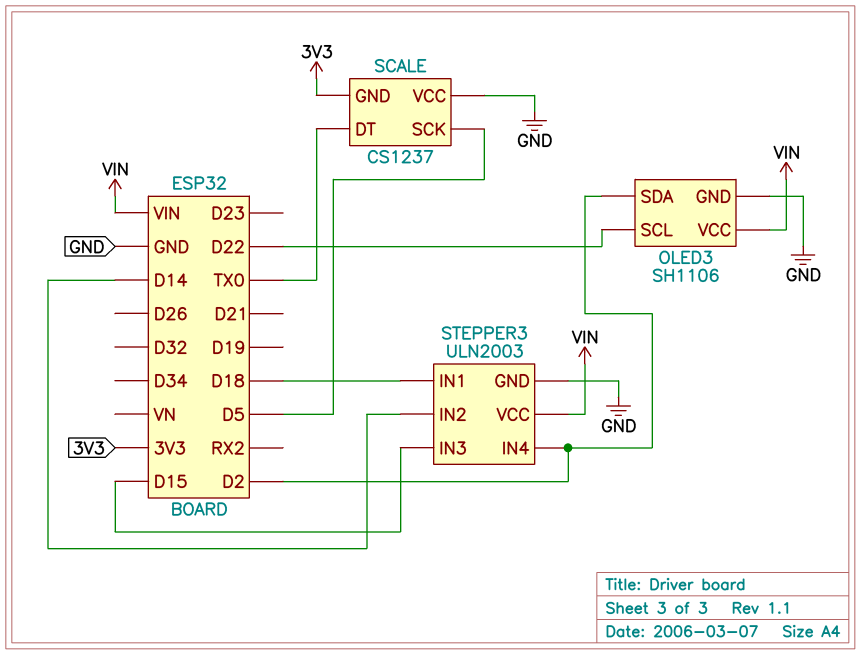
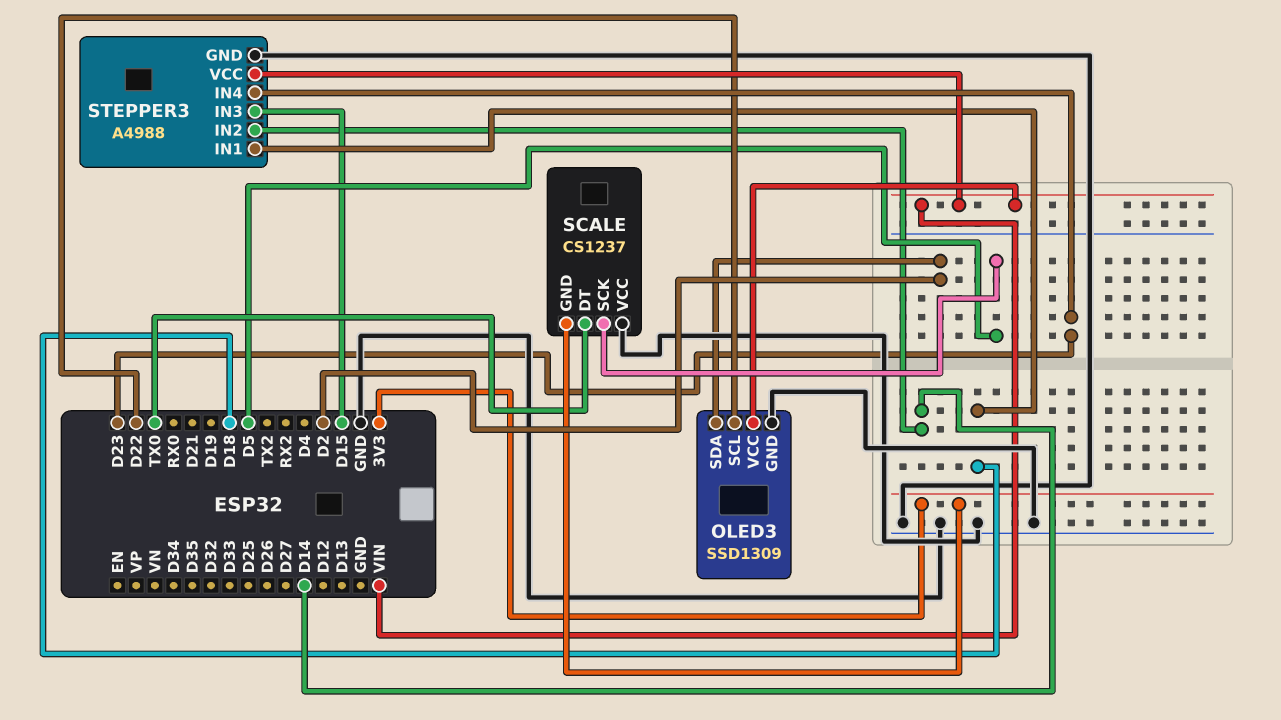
OLED3: SH1106 -> SSD1309
STEPPER3: ULN2003 -> A4988
STEPPER3 pin IN4: D2 -> D23

